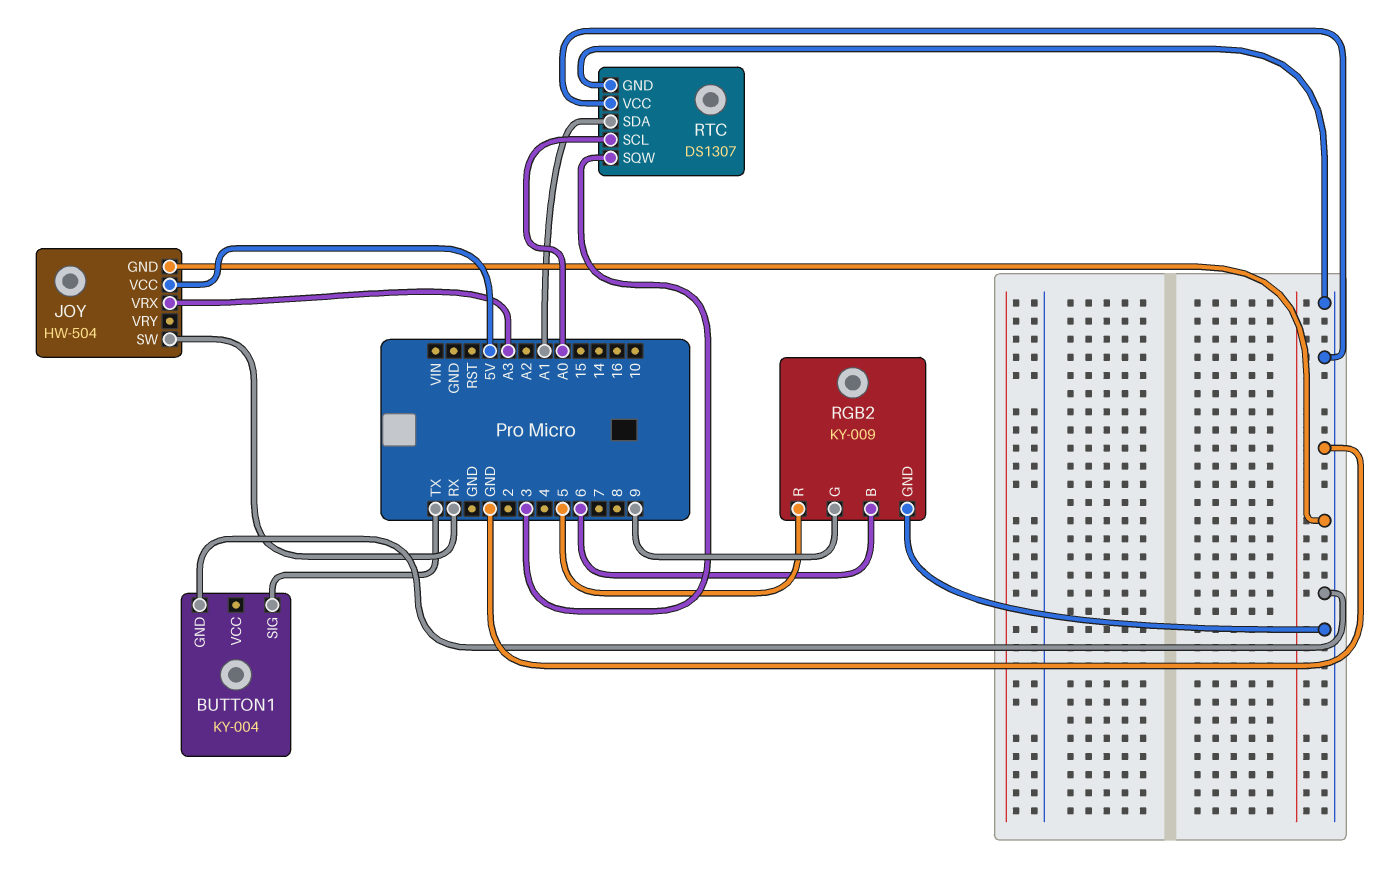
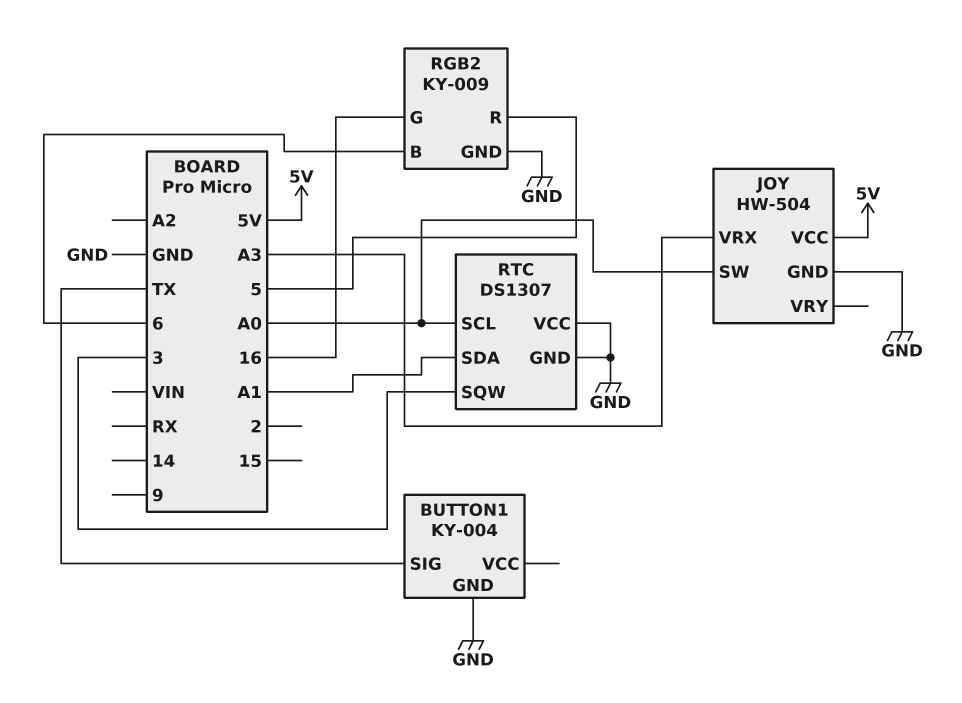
JOY pin SW: RX -> A0
RGB2 pin G: 9 -> 16

